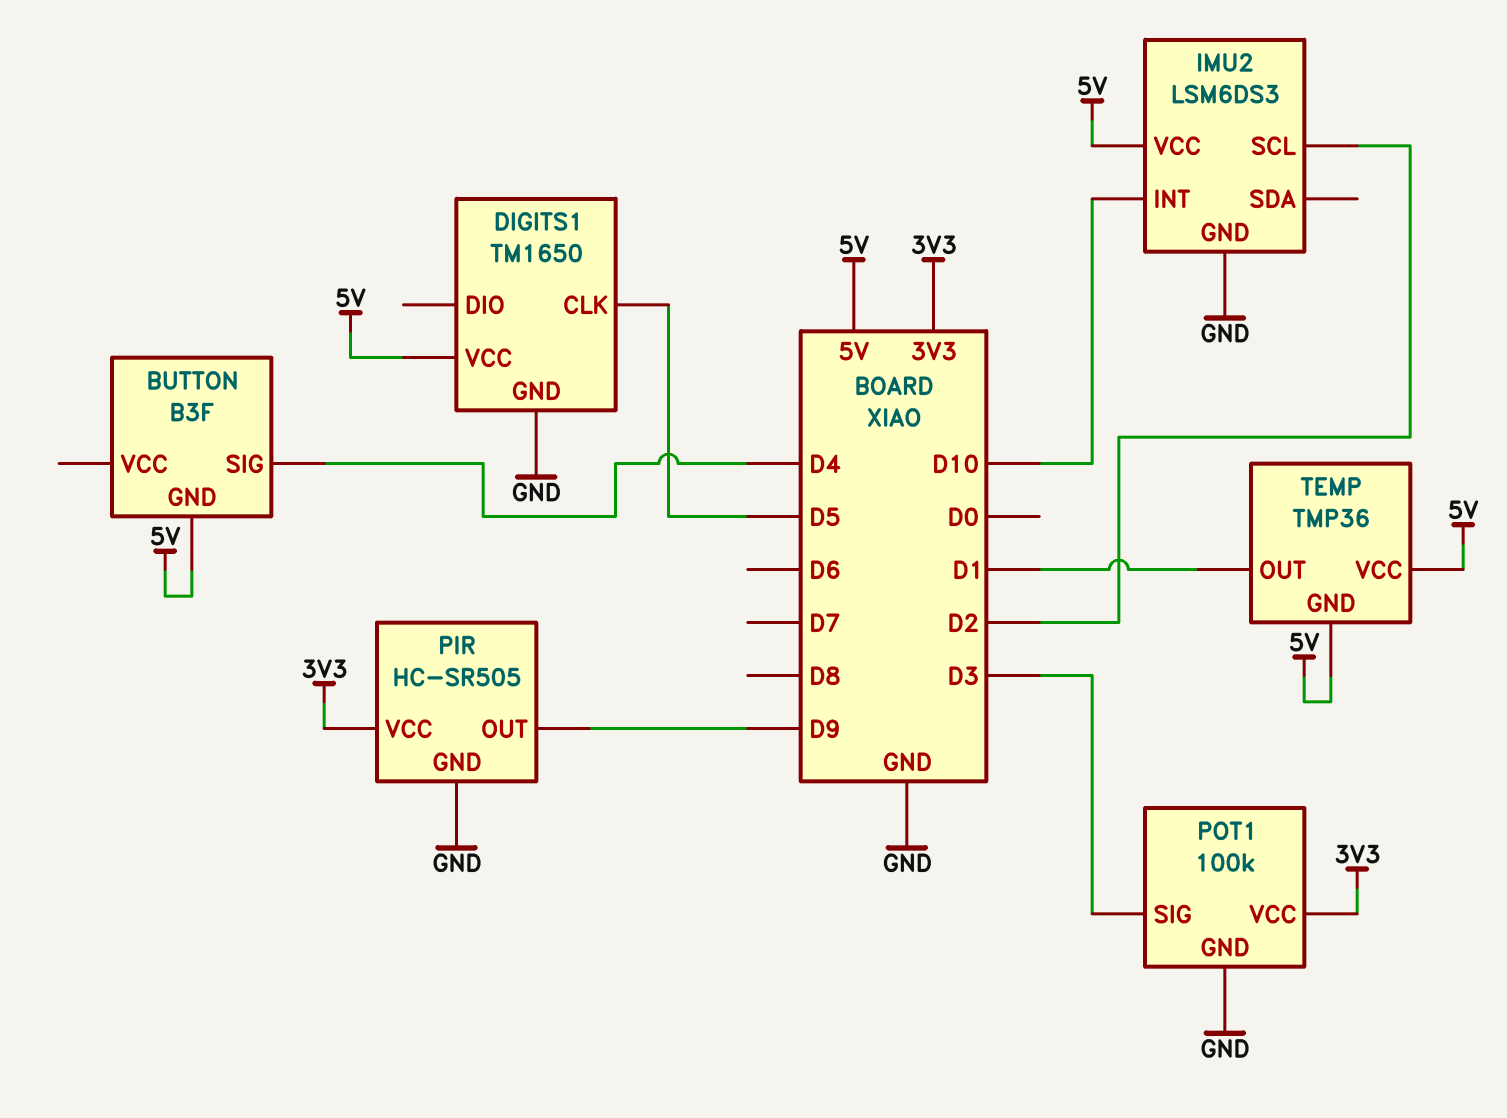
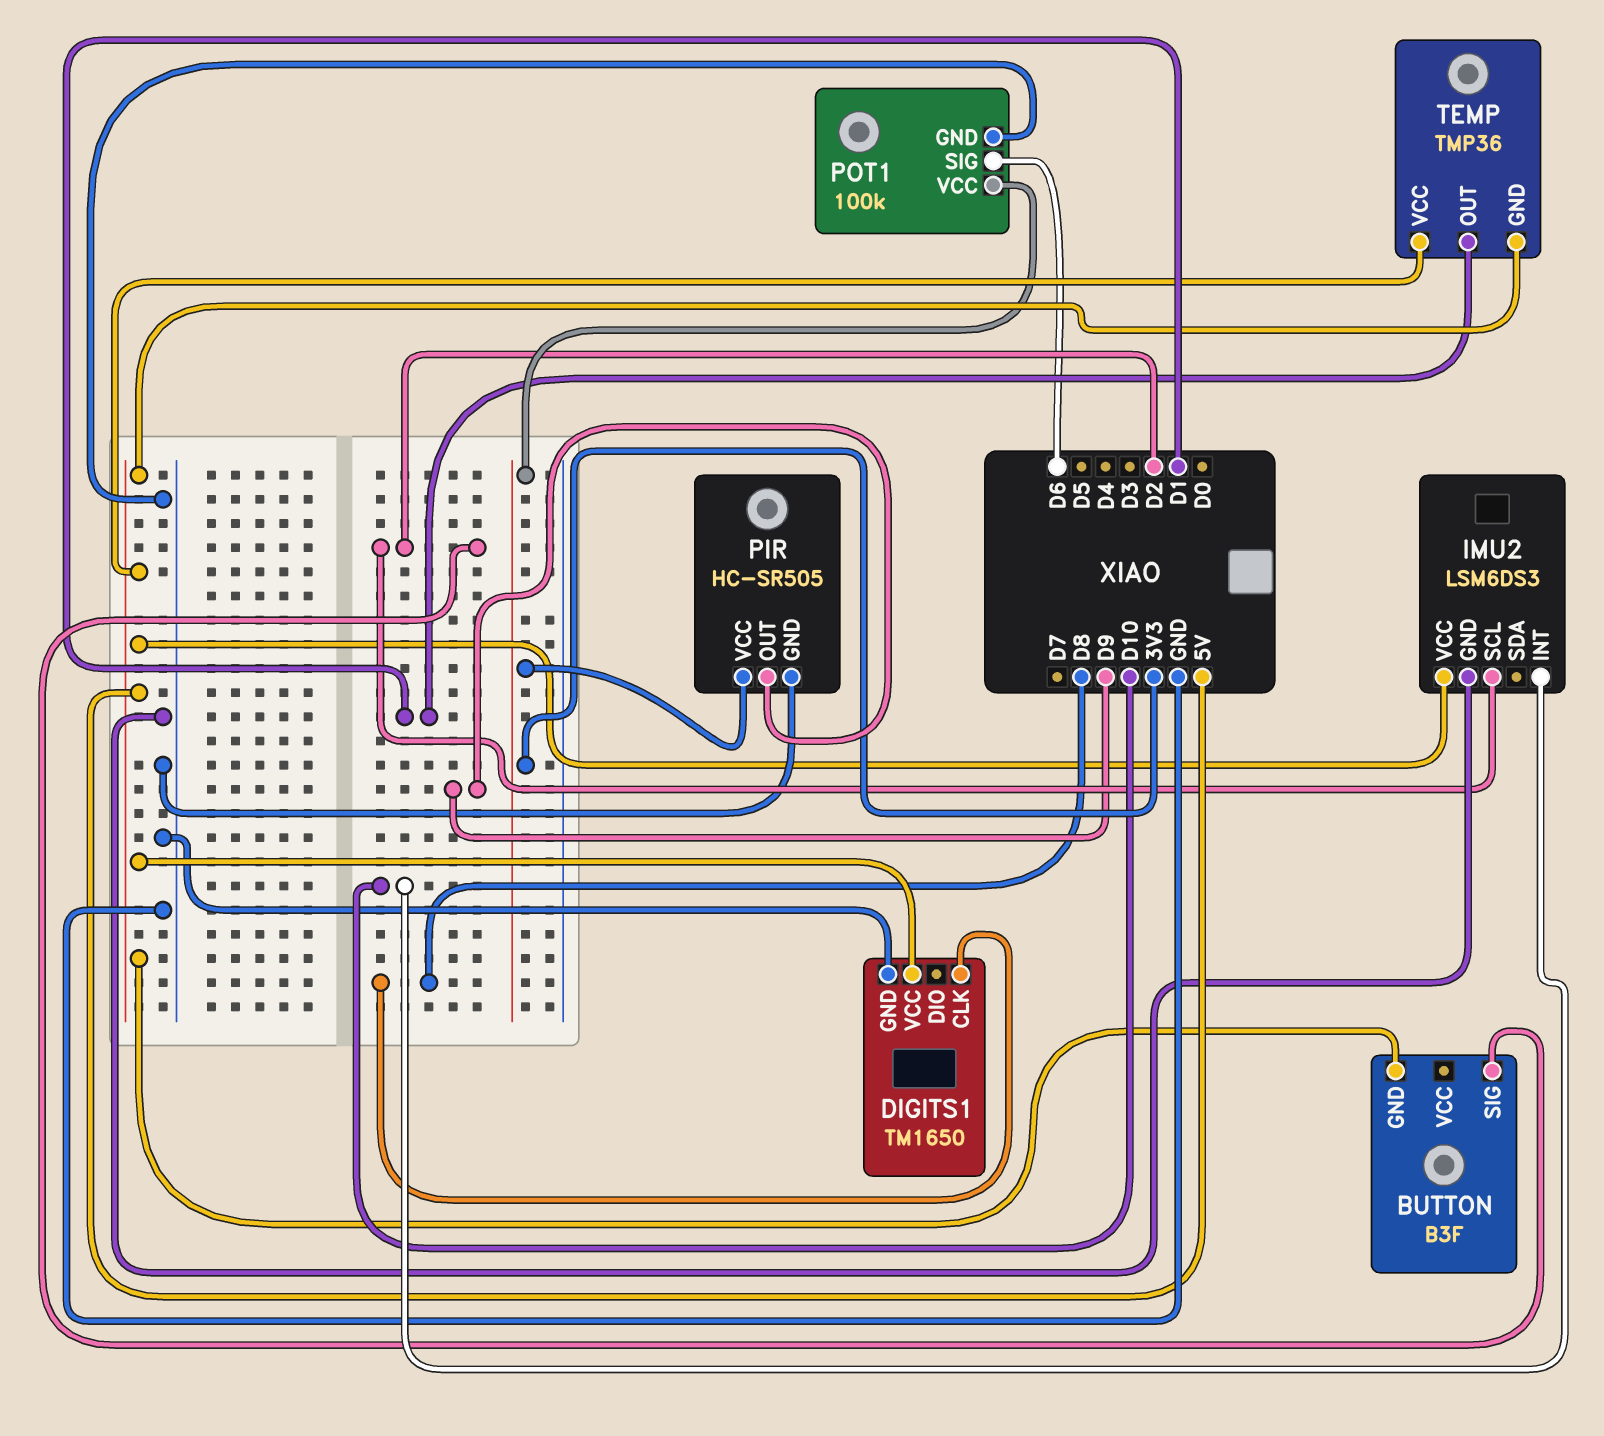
BUTTON pin SIG: D4 -> D2
DIGITS1 pin CLK: D5 -> D8
POT1 pin SIG: D3 -> D6

